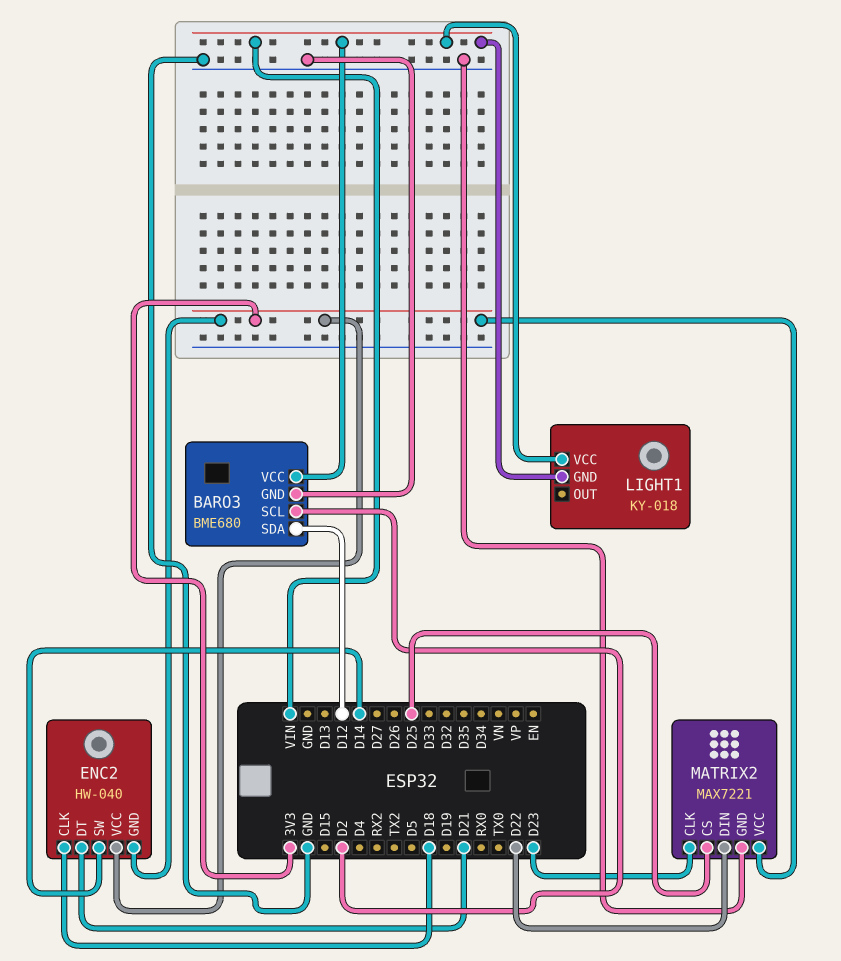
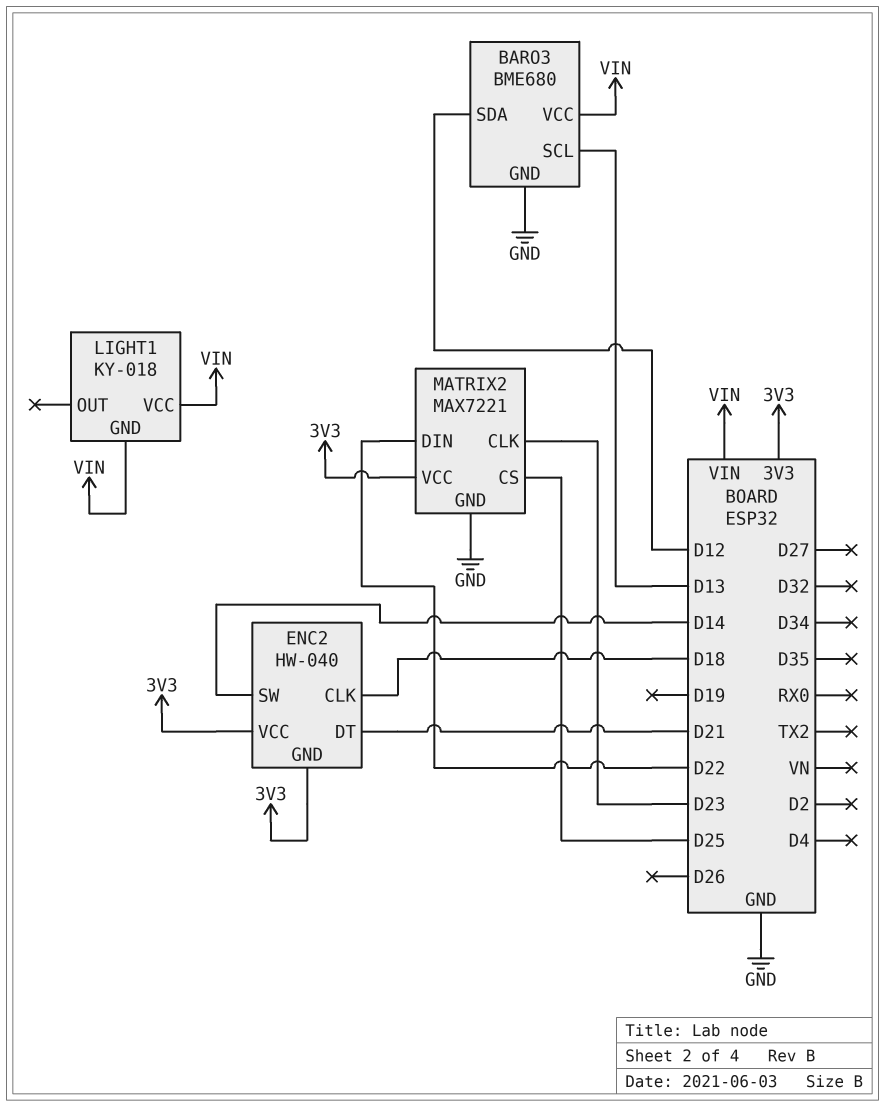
BARO3 pin SCL: D2 -> D13

